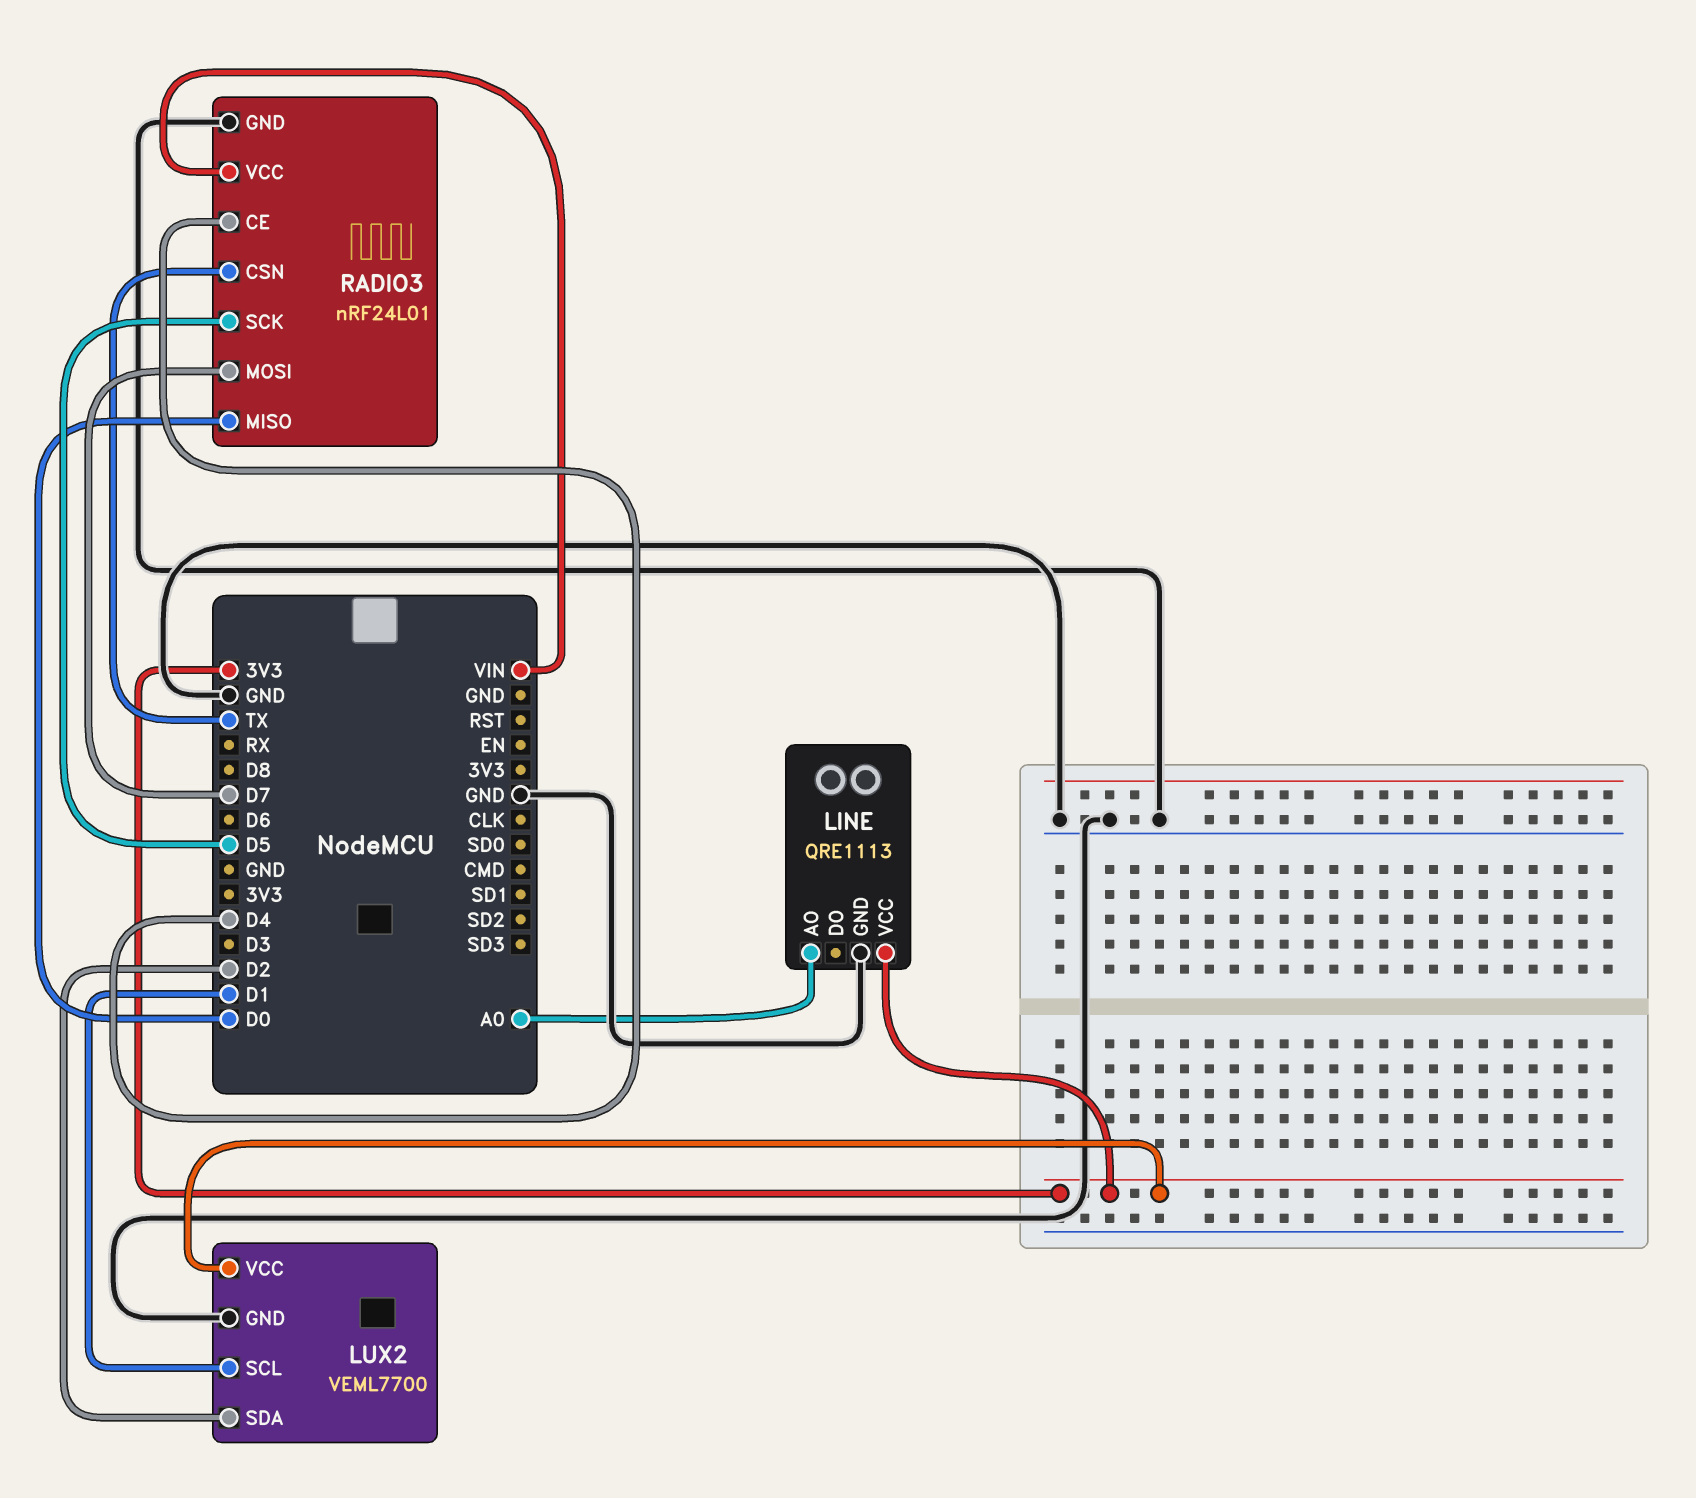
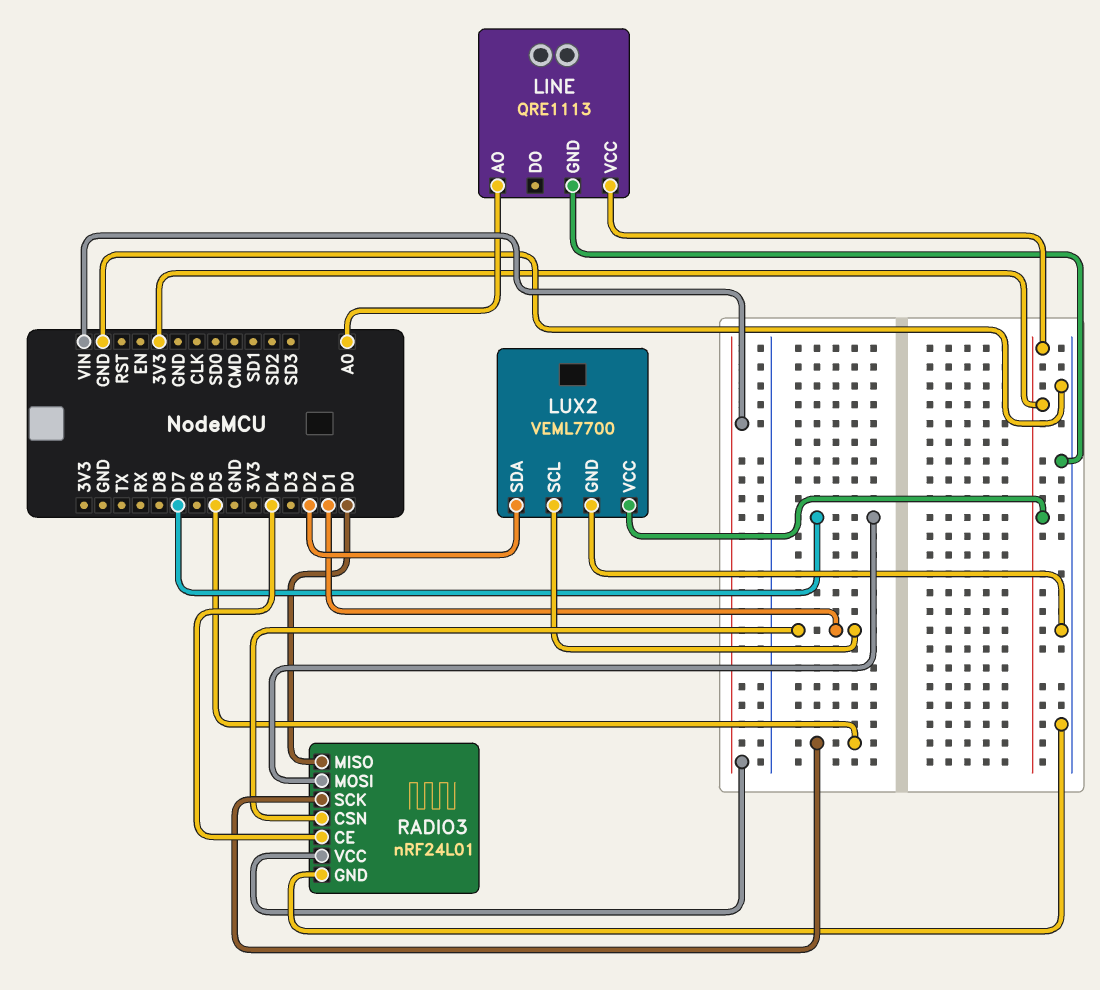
RADIO3 pin CSN: TX -> D1

